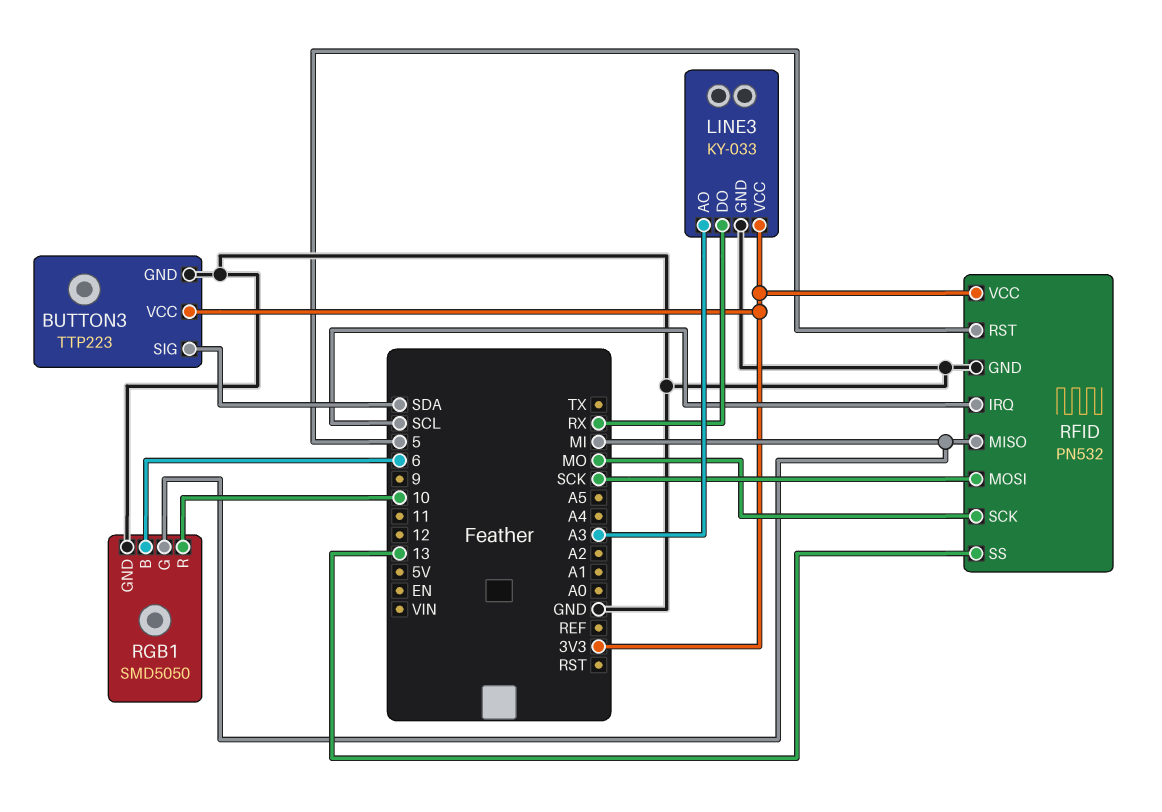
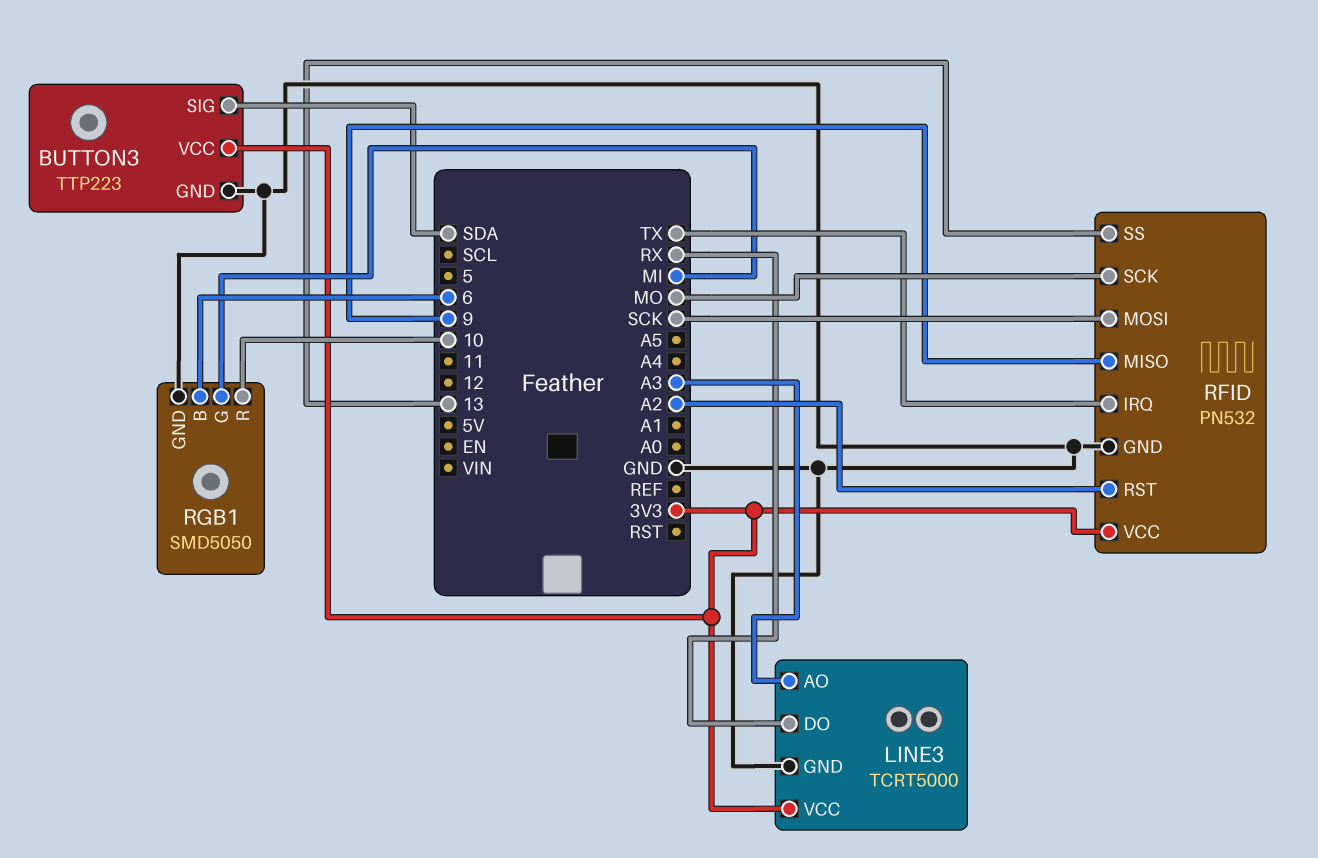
LINE3: KY-033 -> TCRT5000
RFID pin IRQ: SCL -> TX
RFID pin MISO: MI -> 9
RFID pin RST: 5 -> A2

